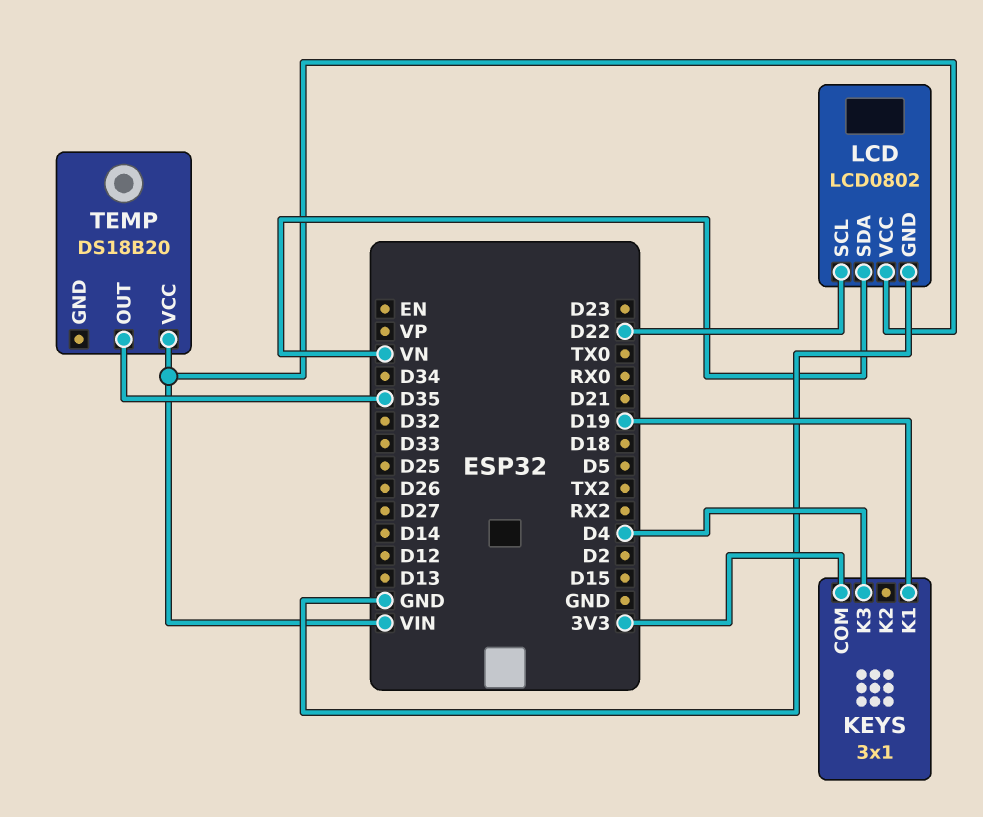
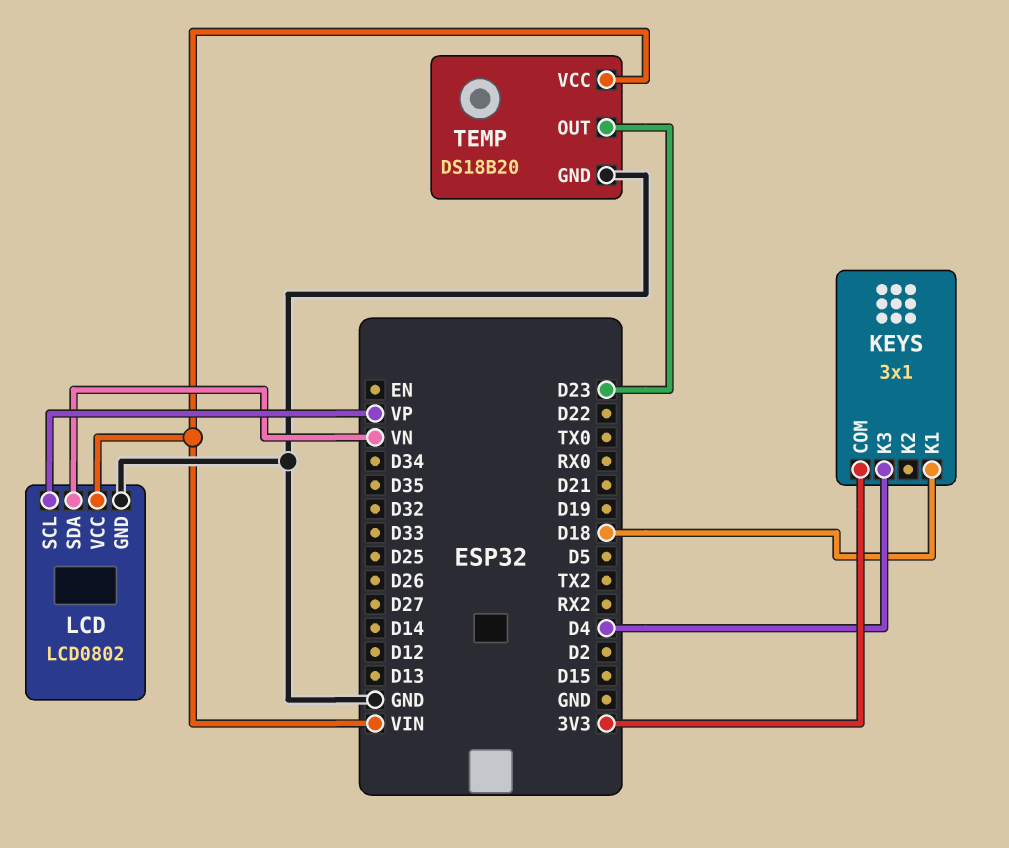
KEYS pin K1: D19 -> D18
LCD pin SCL: D22 -> VP
TEMP pin GND: none -> GND
TEMP pin OUT: D35 -> D23

